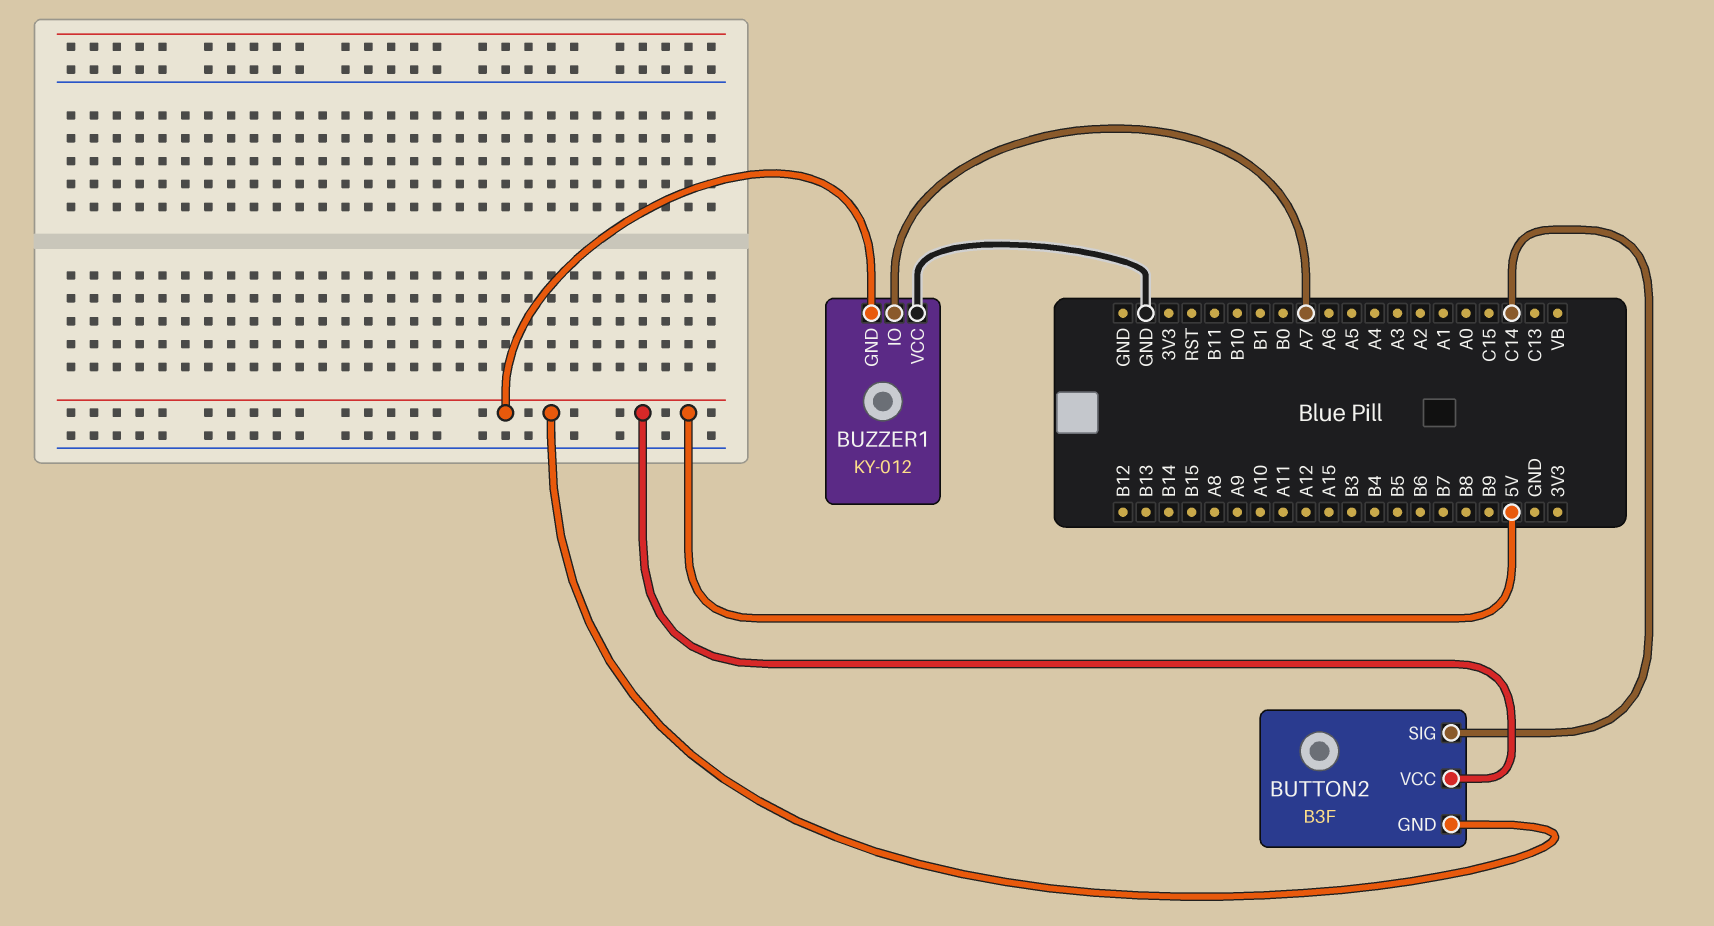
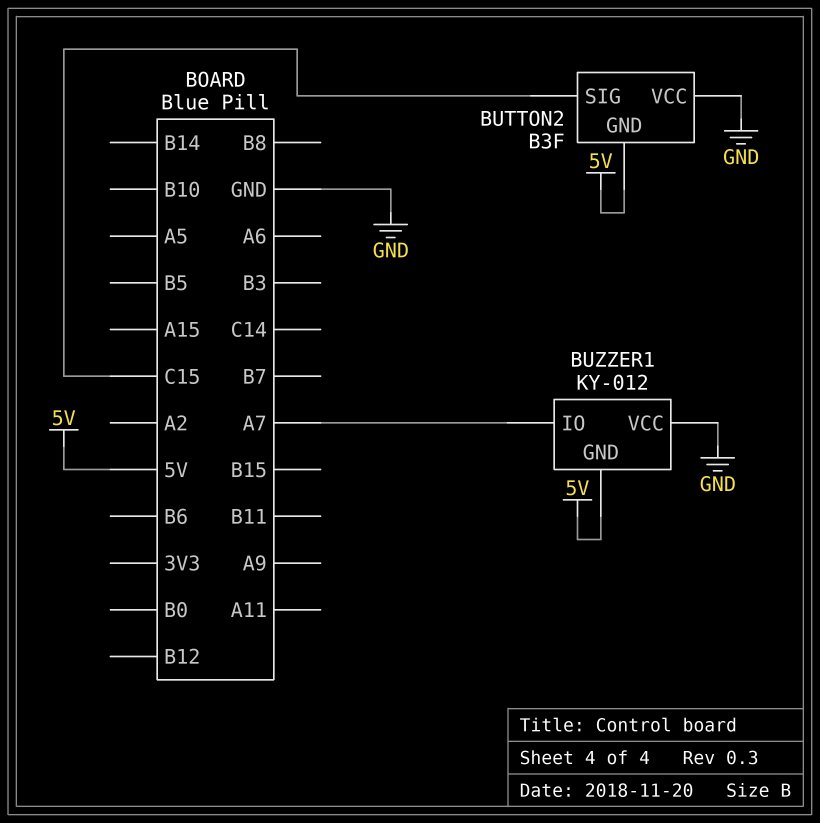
BUTTON2 pin SIG: C14 -> C15
BUTTON2 pin VCC: 5V -> GND

